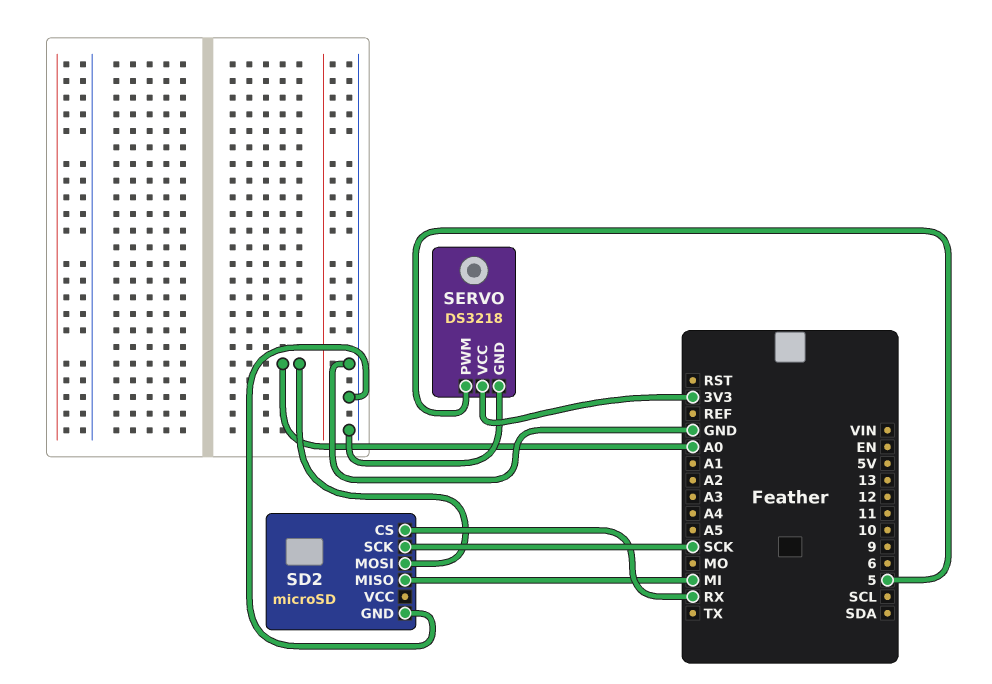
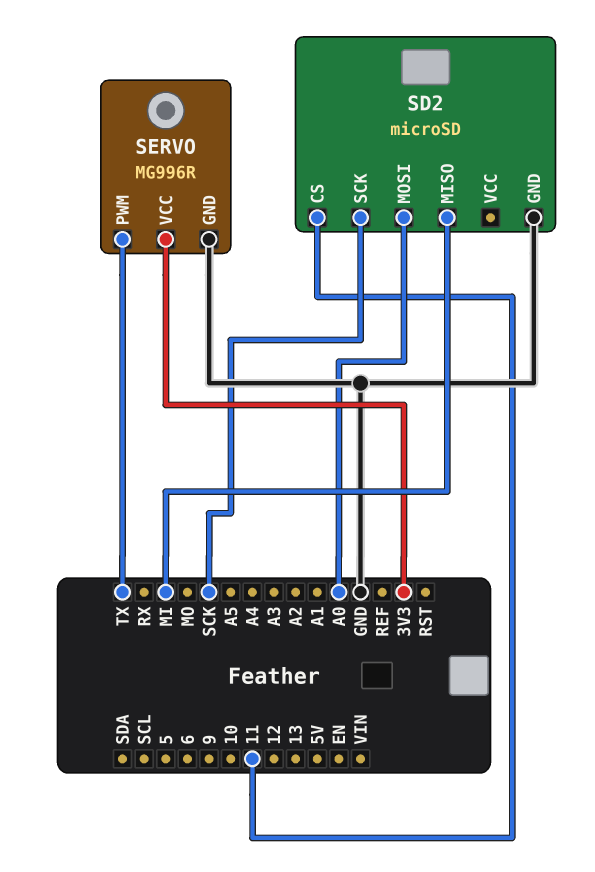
SD2 pin CS: RX -> 11
SERVO: DS3218 -> MG996R
SERVO pin PWM: 5 -> TX

